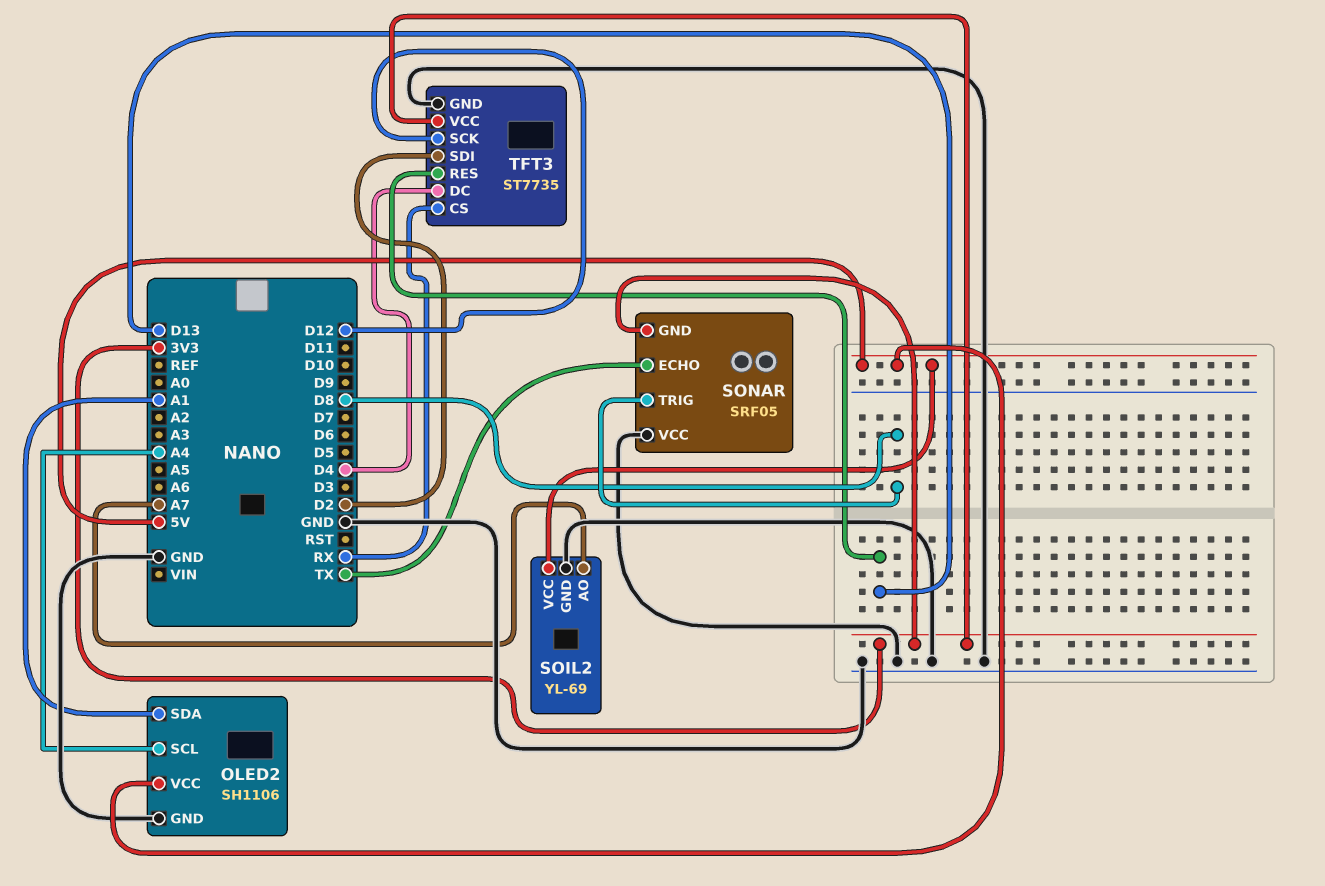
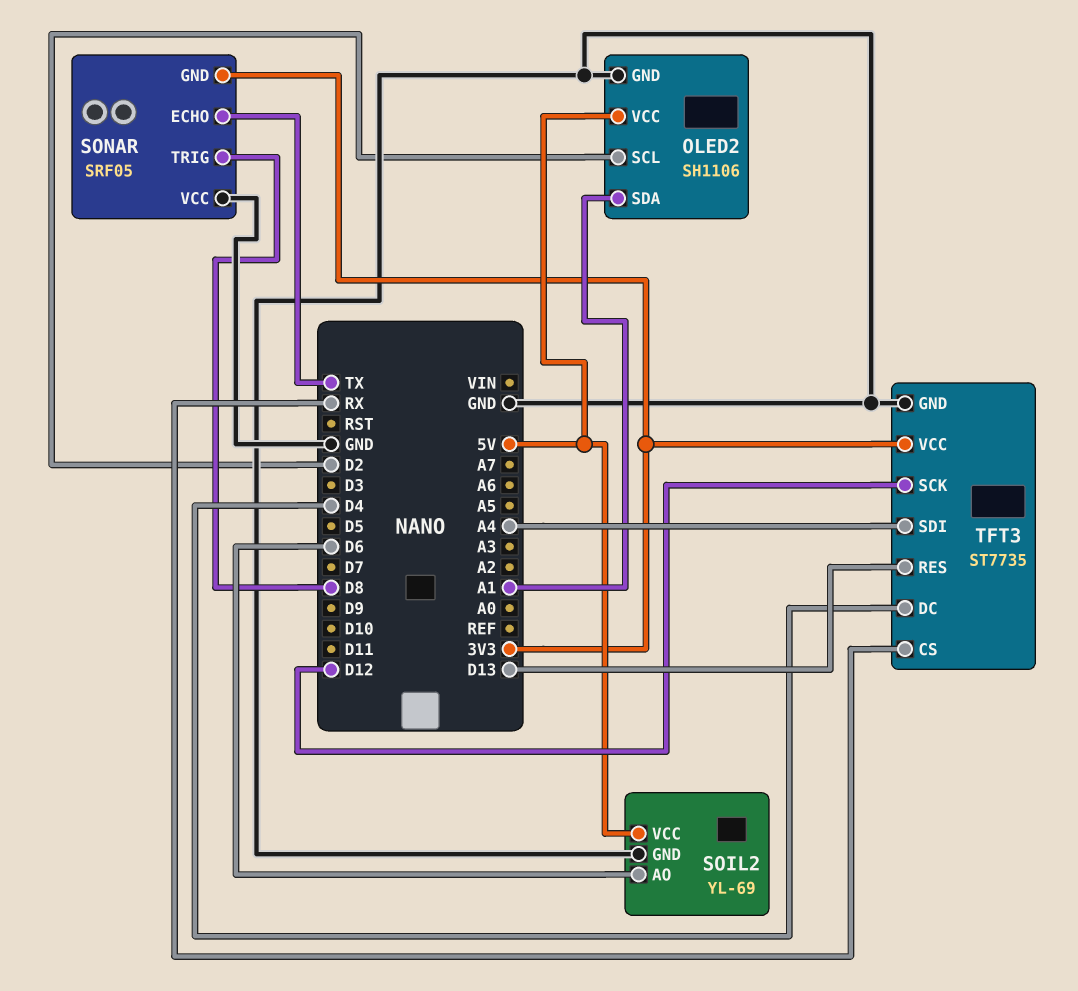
OLED2 pin SCL: A4 -> D2
SOIL2 pin AO: A7 -> D6
TFT3 pin SDI: D2 -> A4

